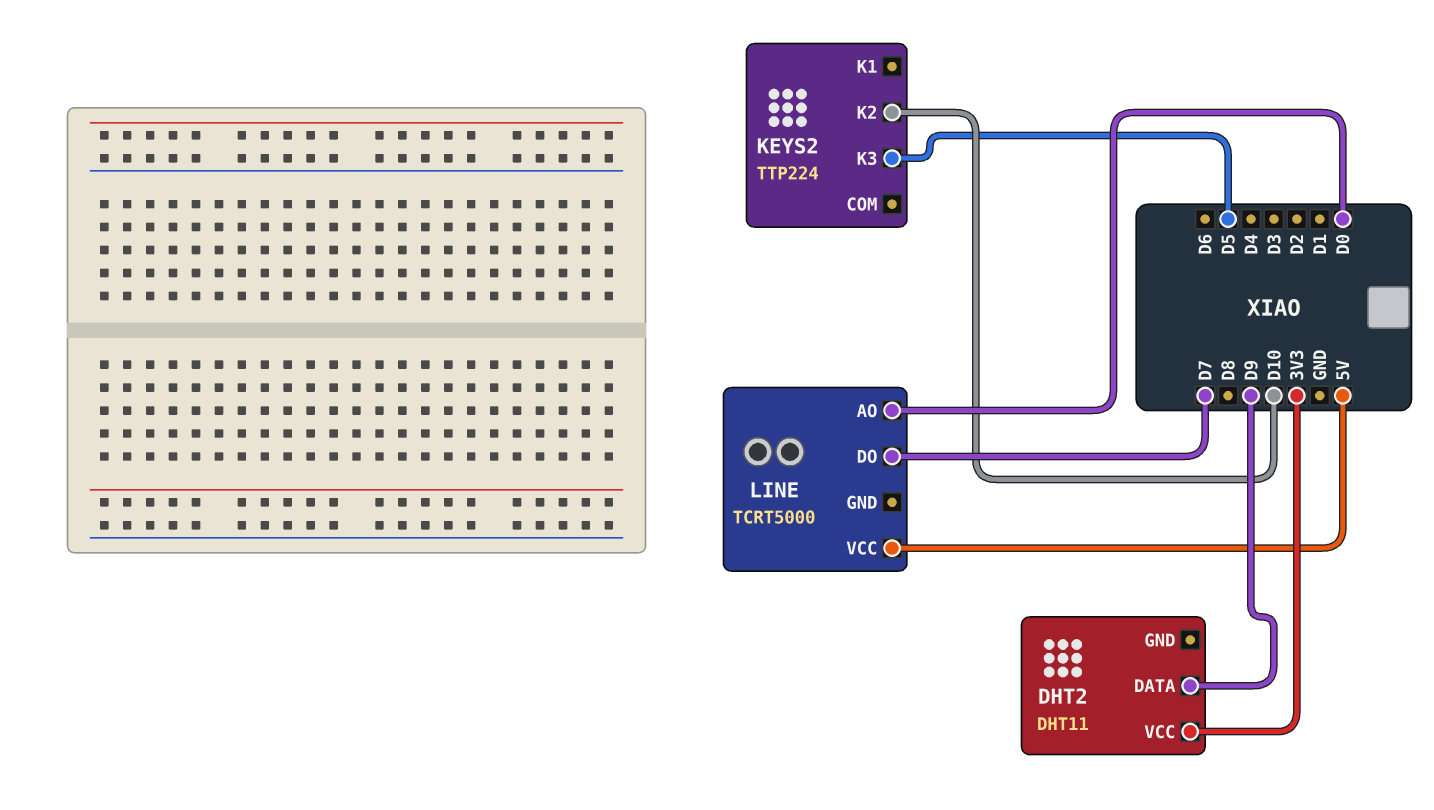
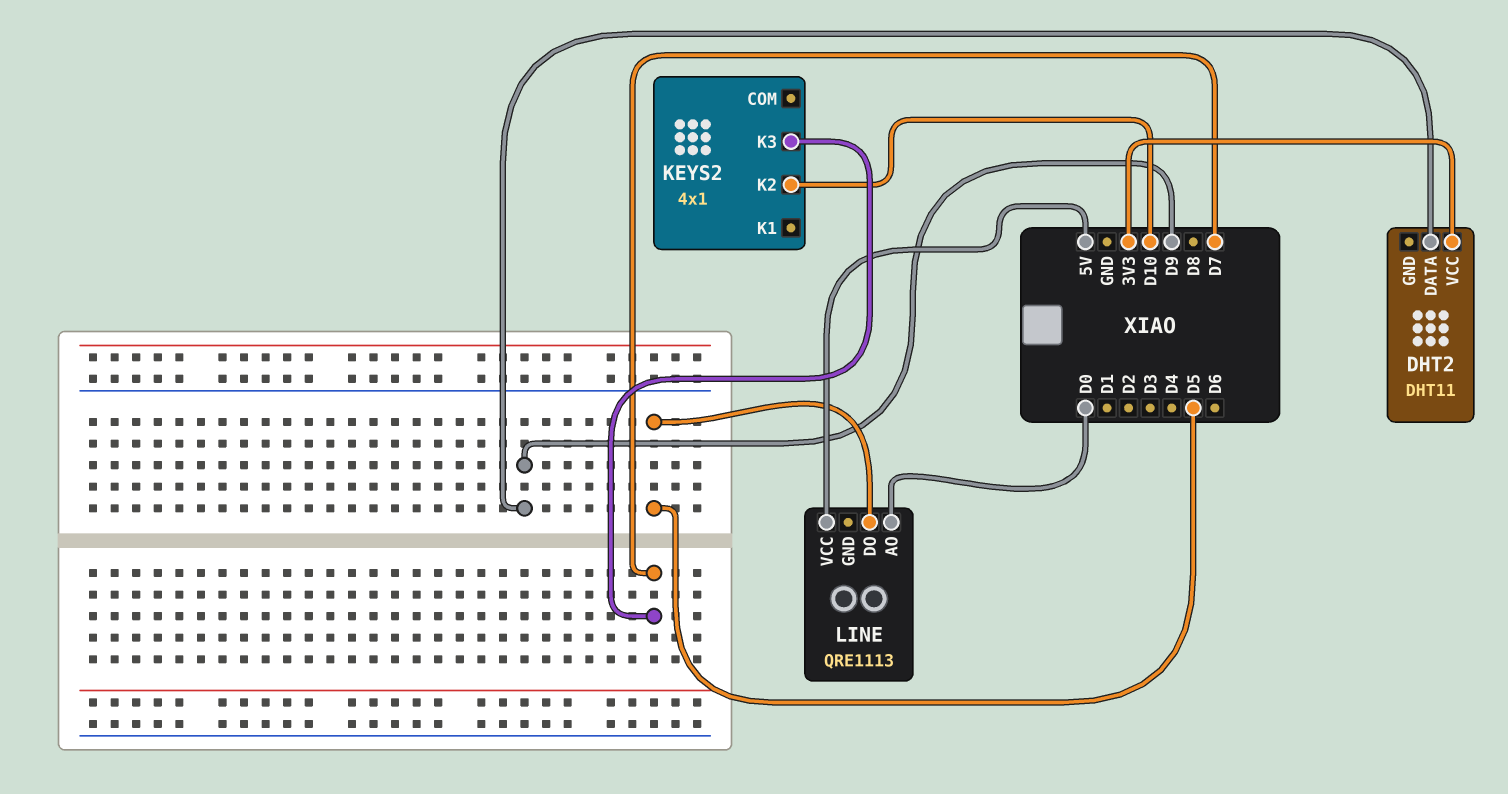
KEYS2: TTP224 -> 4x1
KEYS2 pin K3: D5 -> D7
LINE: TCRT5000 -> QRE1113
LINE pin DO: D7 -> D5

